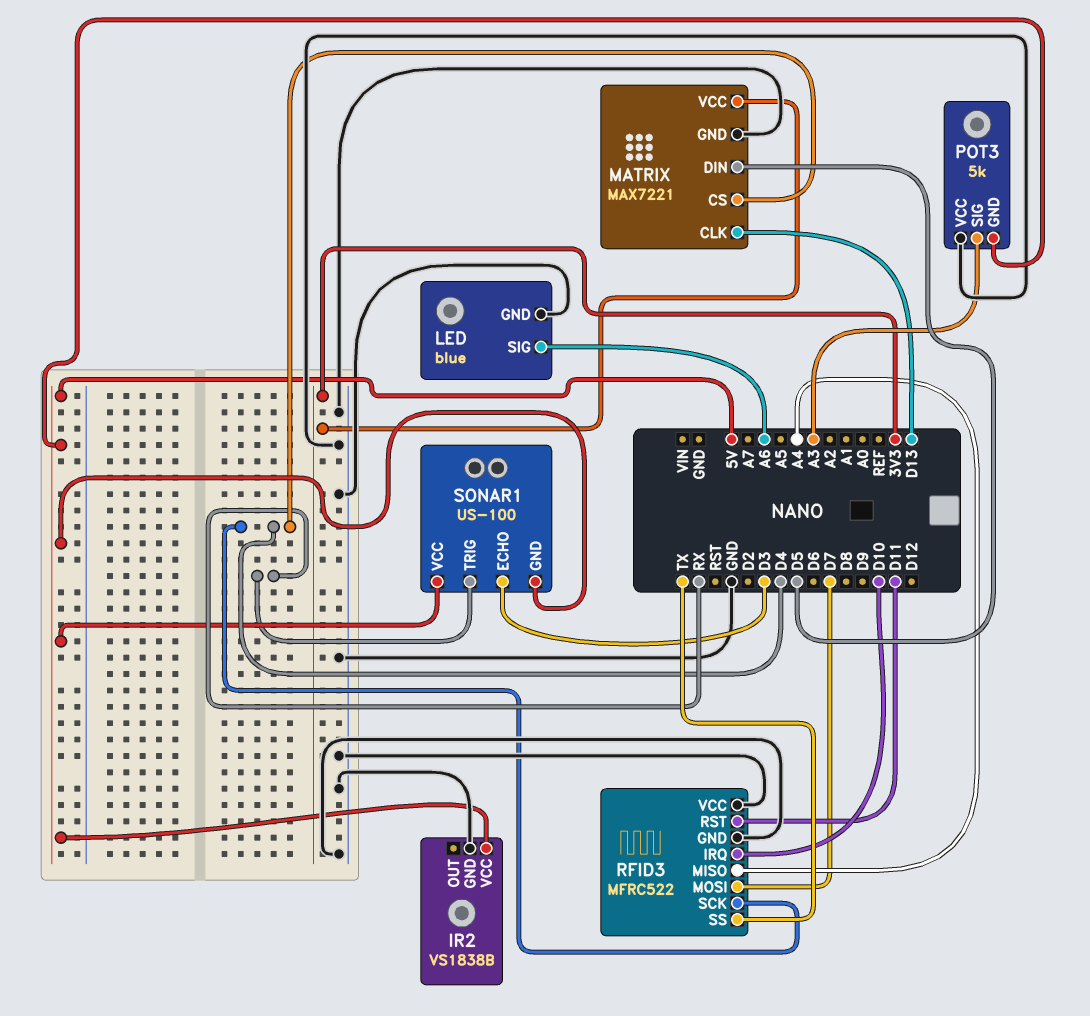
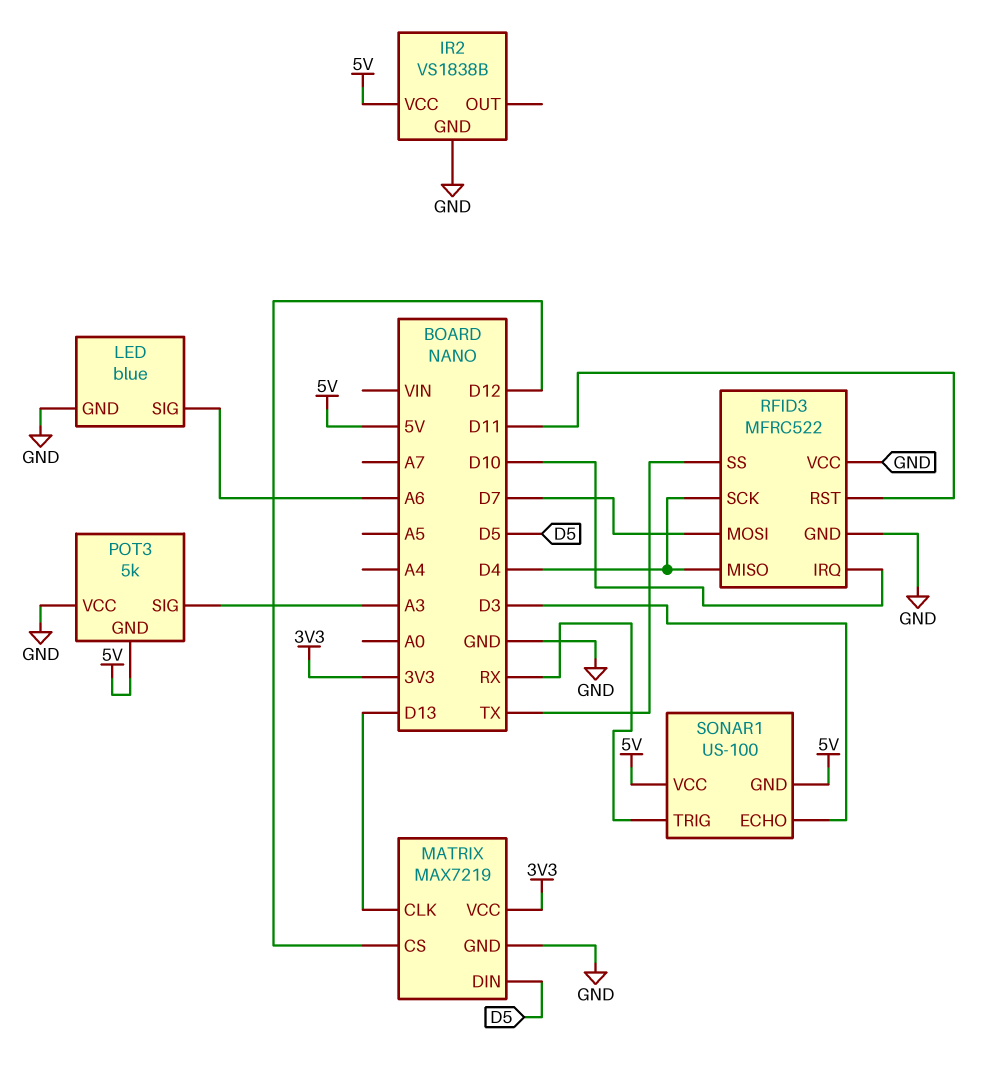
MATRIX: MAX7221 -> MAX7219
MATRIX pin CS: D4 -> D12
RFID3 pin MISO: A4 -> D4

